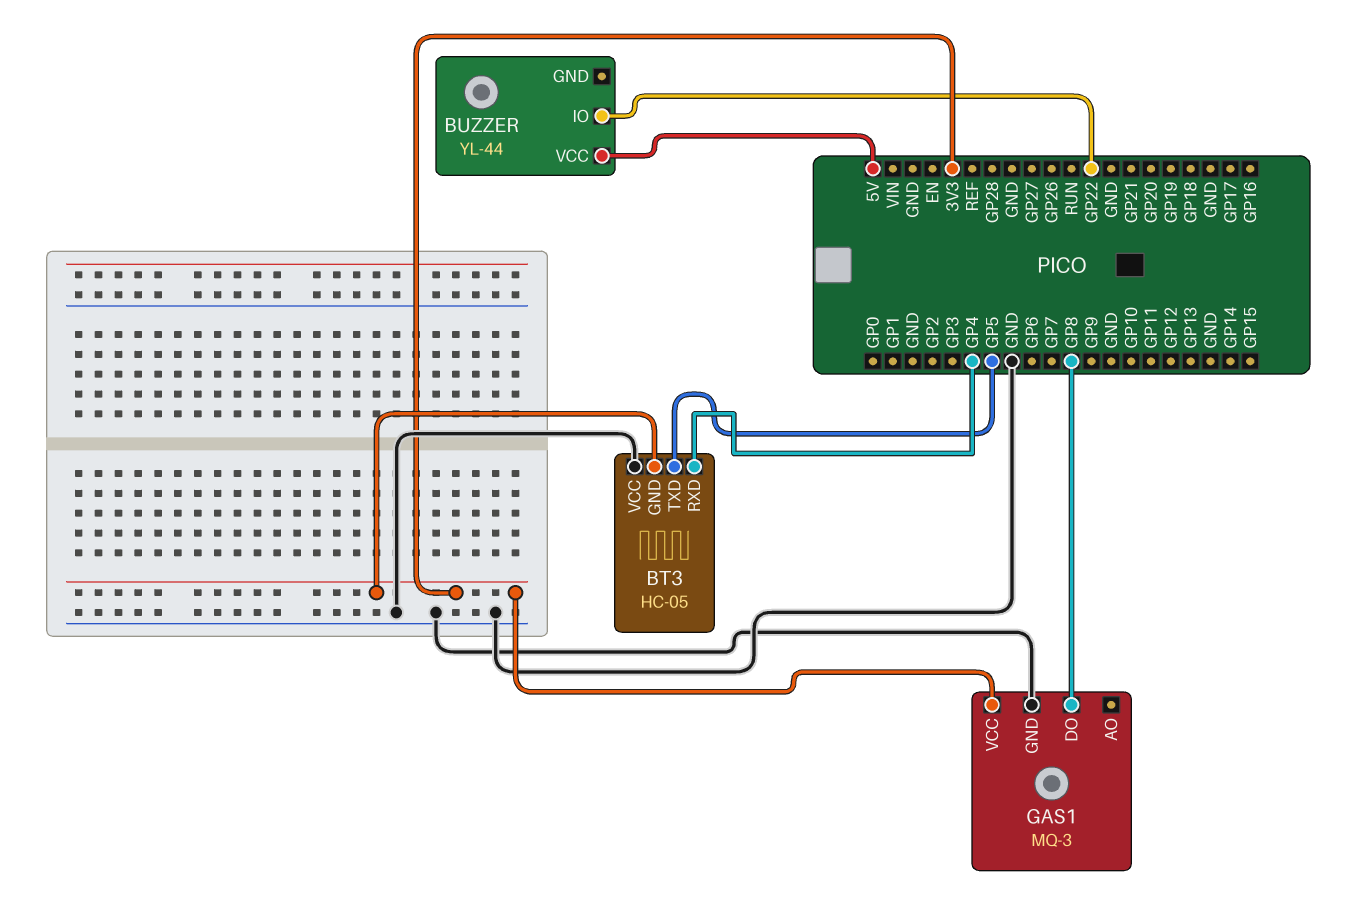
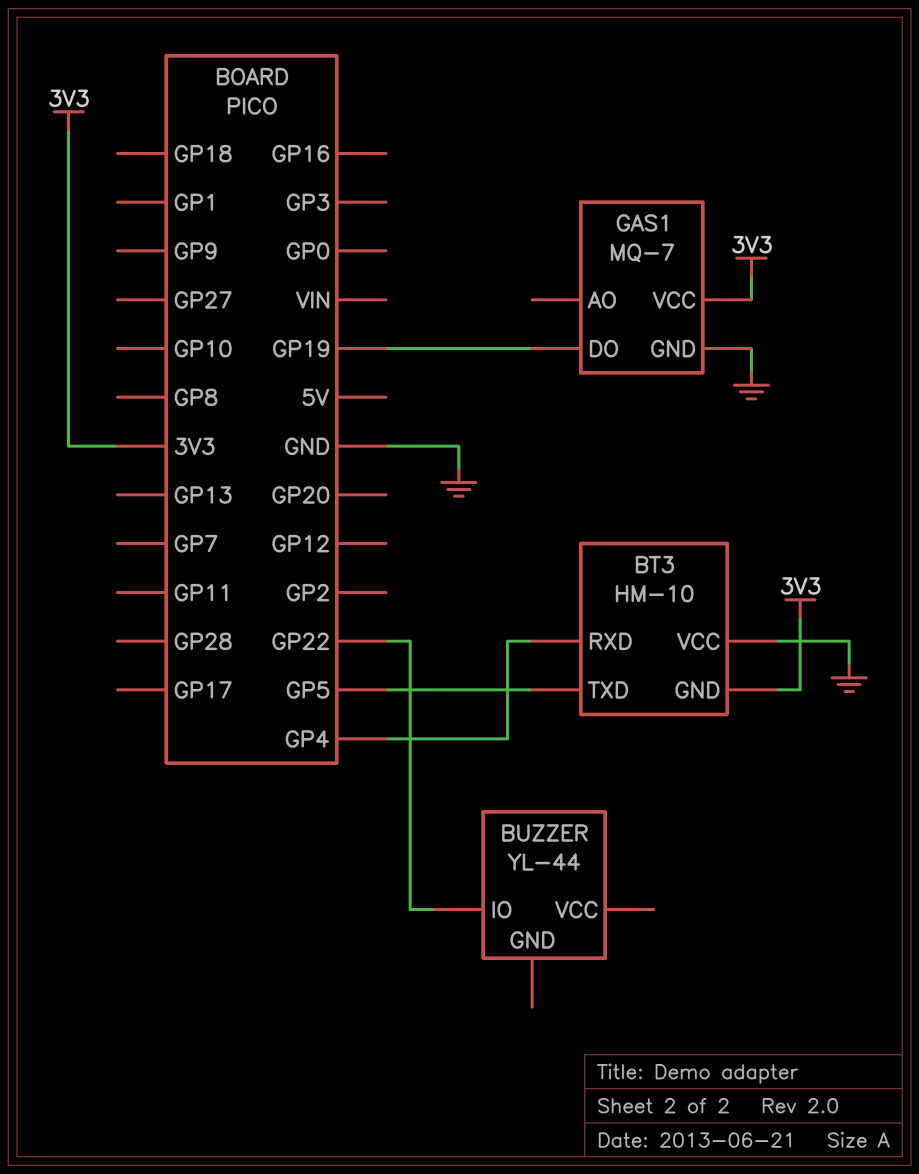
BT3: HC-05 -> HM-10
BUZZER pin VCC: 5V -> none
GAS1: MQ-3 -> MQ-7
GAS1 pin DO: GP8 -> GP19

